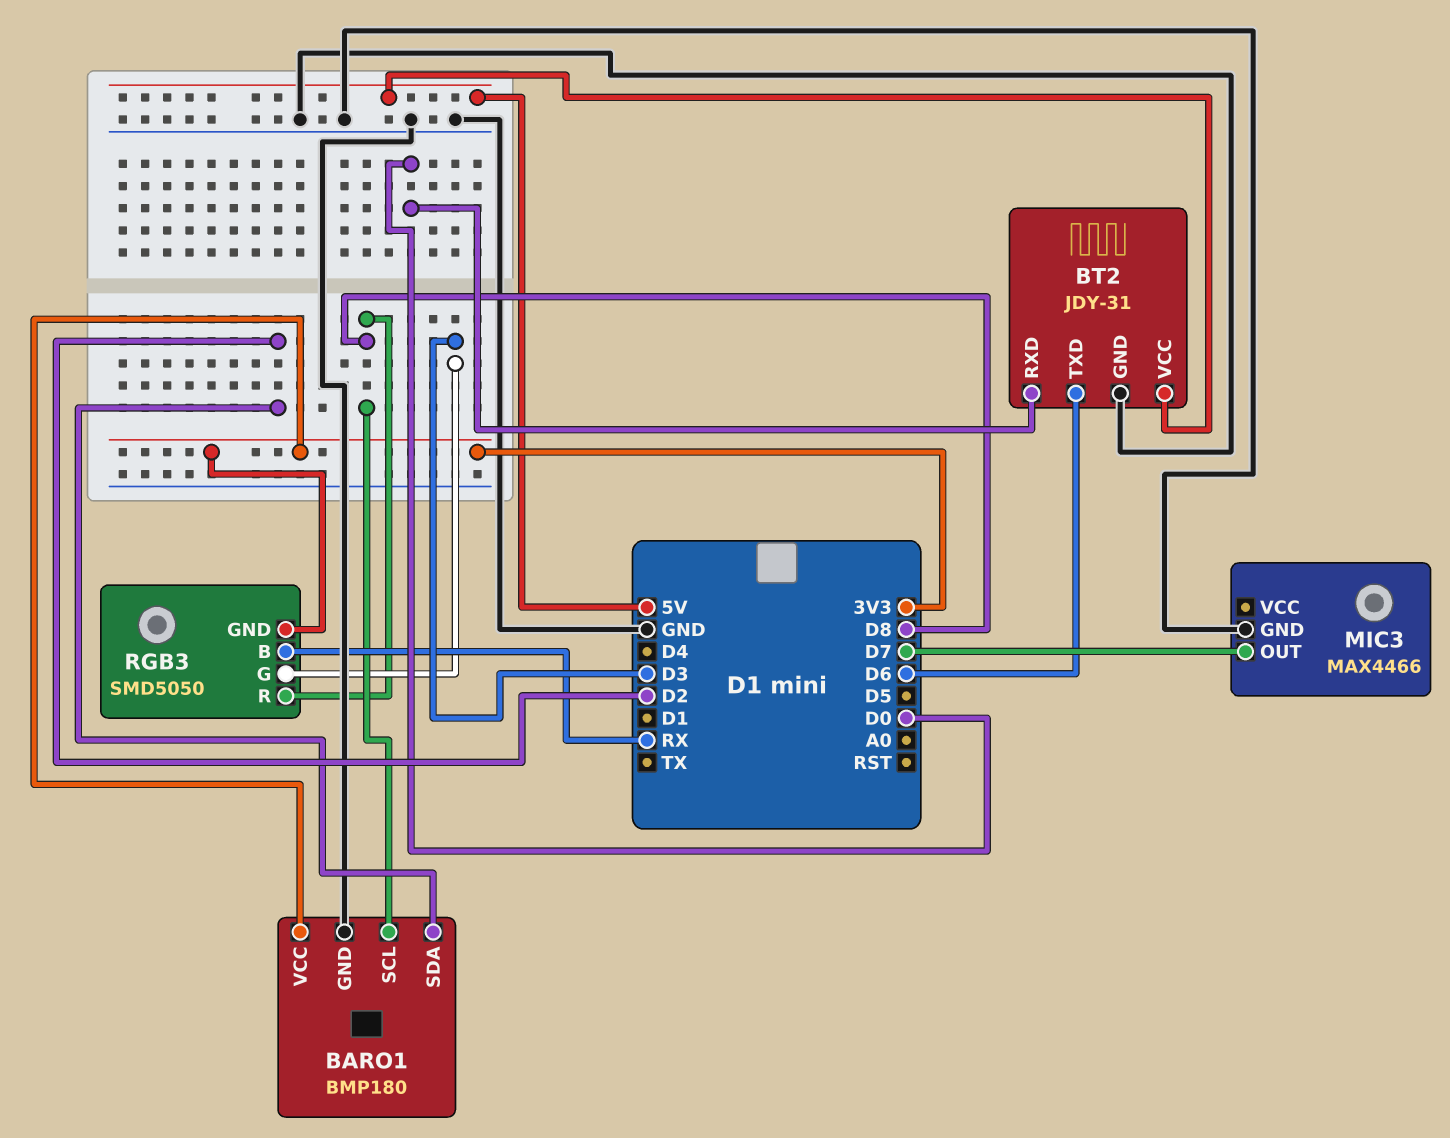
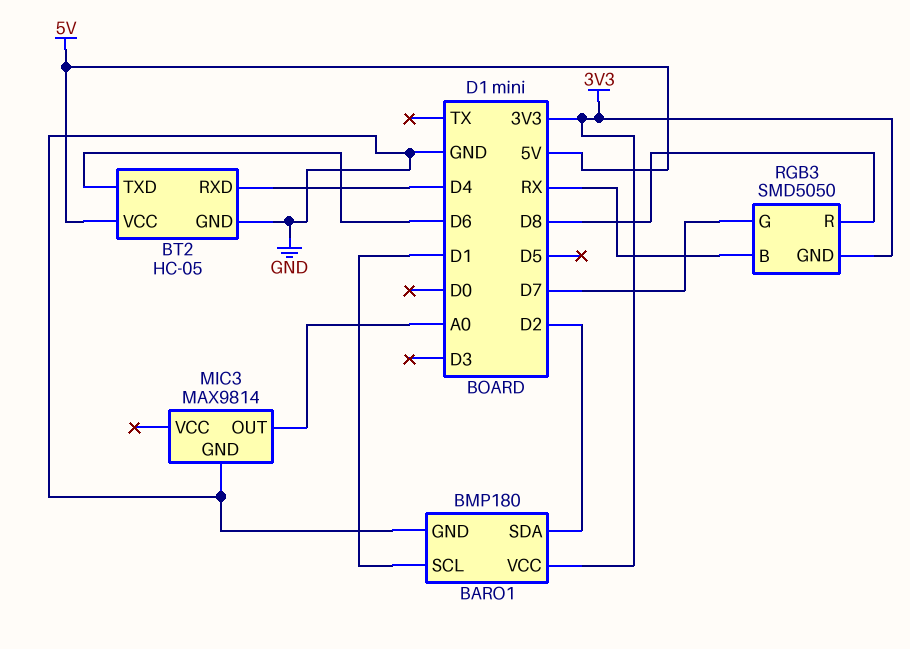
BARO1 pin SCL: D8 -> D1
BT2: JDY-31 -> HC-05
BT2 pin RXD: D0 -> D4
MIC3: MAX4466 -> MAX9814
MIC3 pin OUT: D7 -> A0
RGB3 pin G: D3 -> D7

